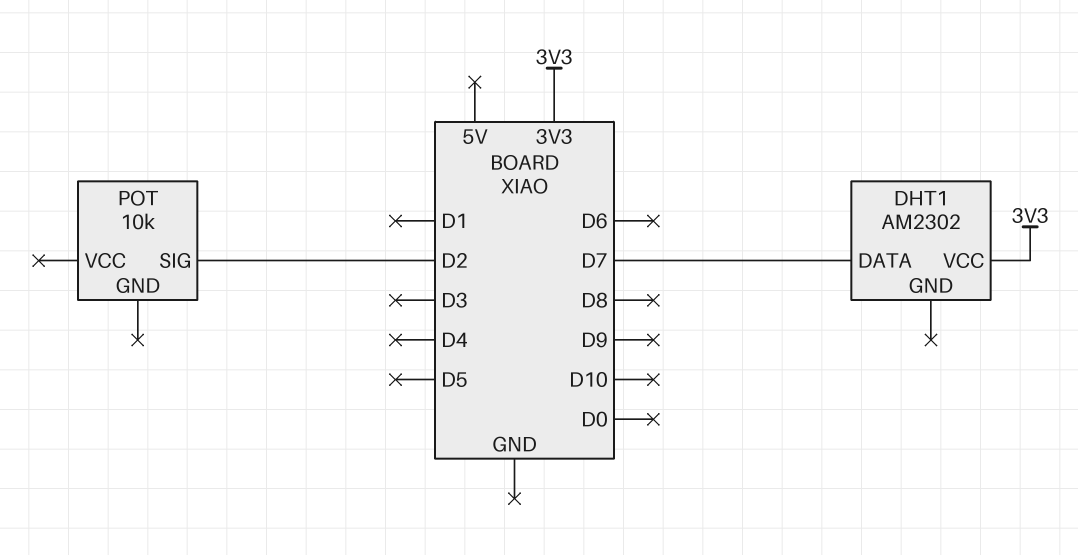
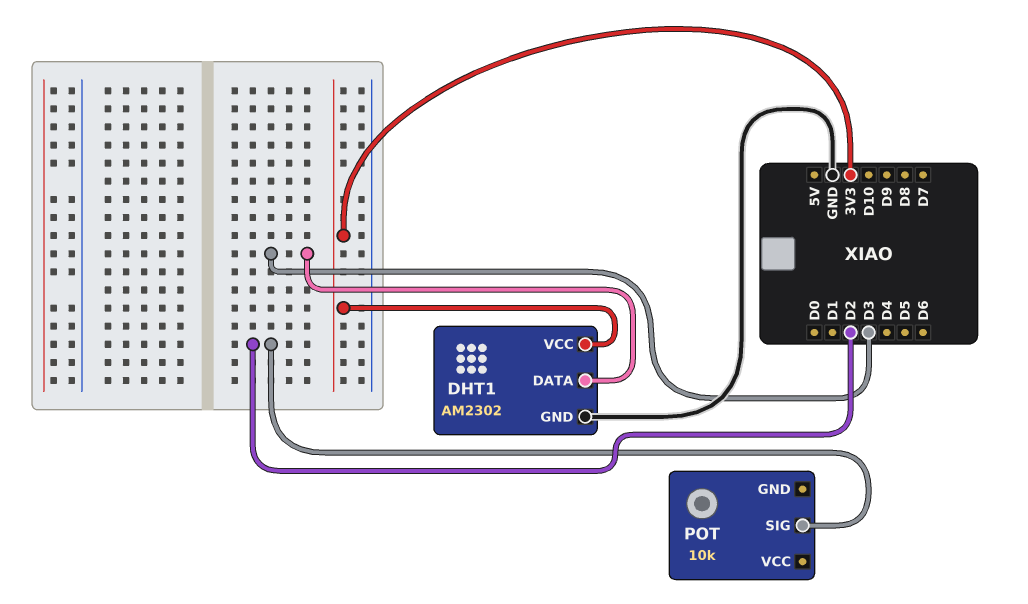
DHT1 pin DATA: D7 -> D3
DHT1 pin GND: none -> GND

